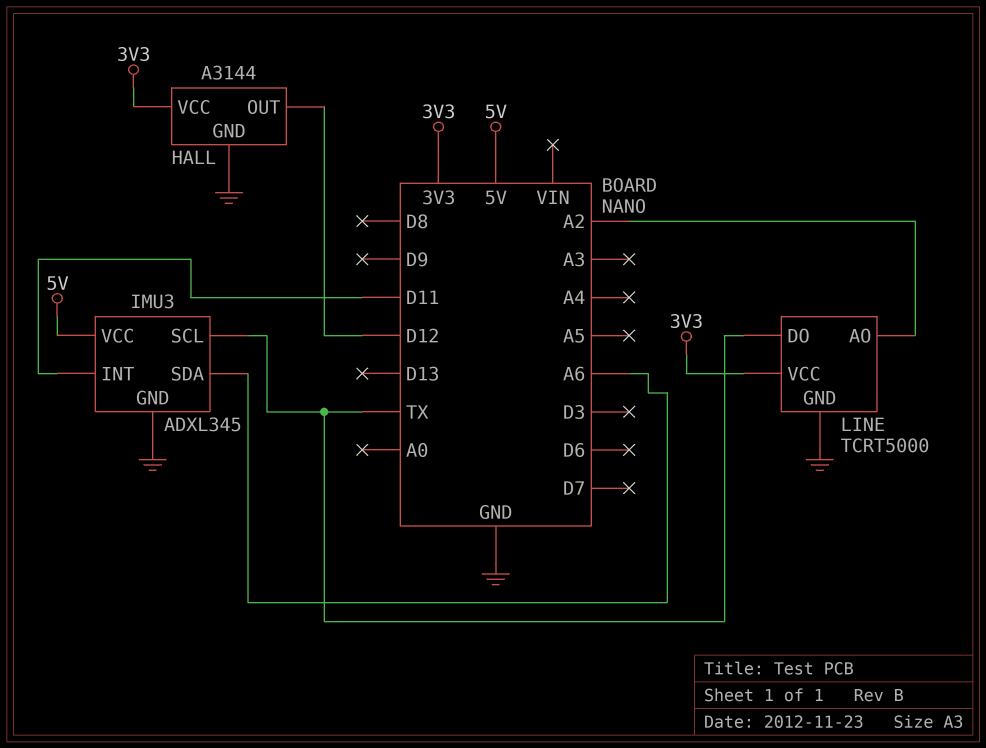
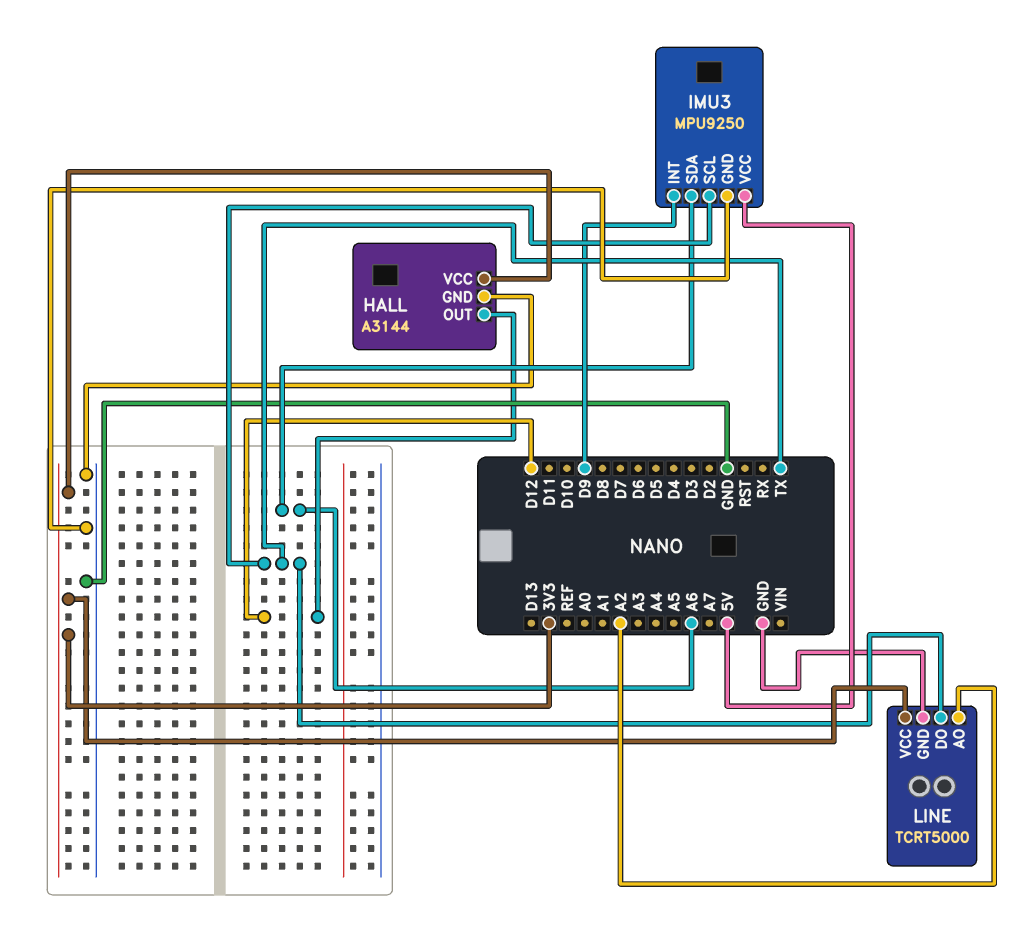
IMU3: ADXL345 -> MPU9250
IMU3 pin INT: D11 -> D9

